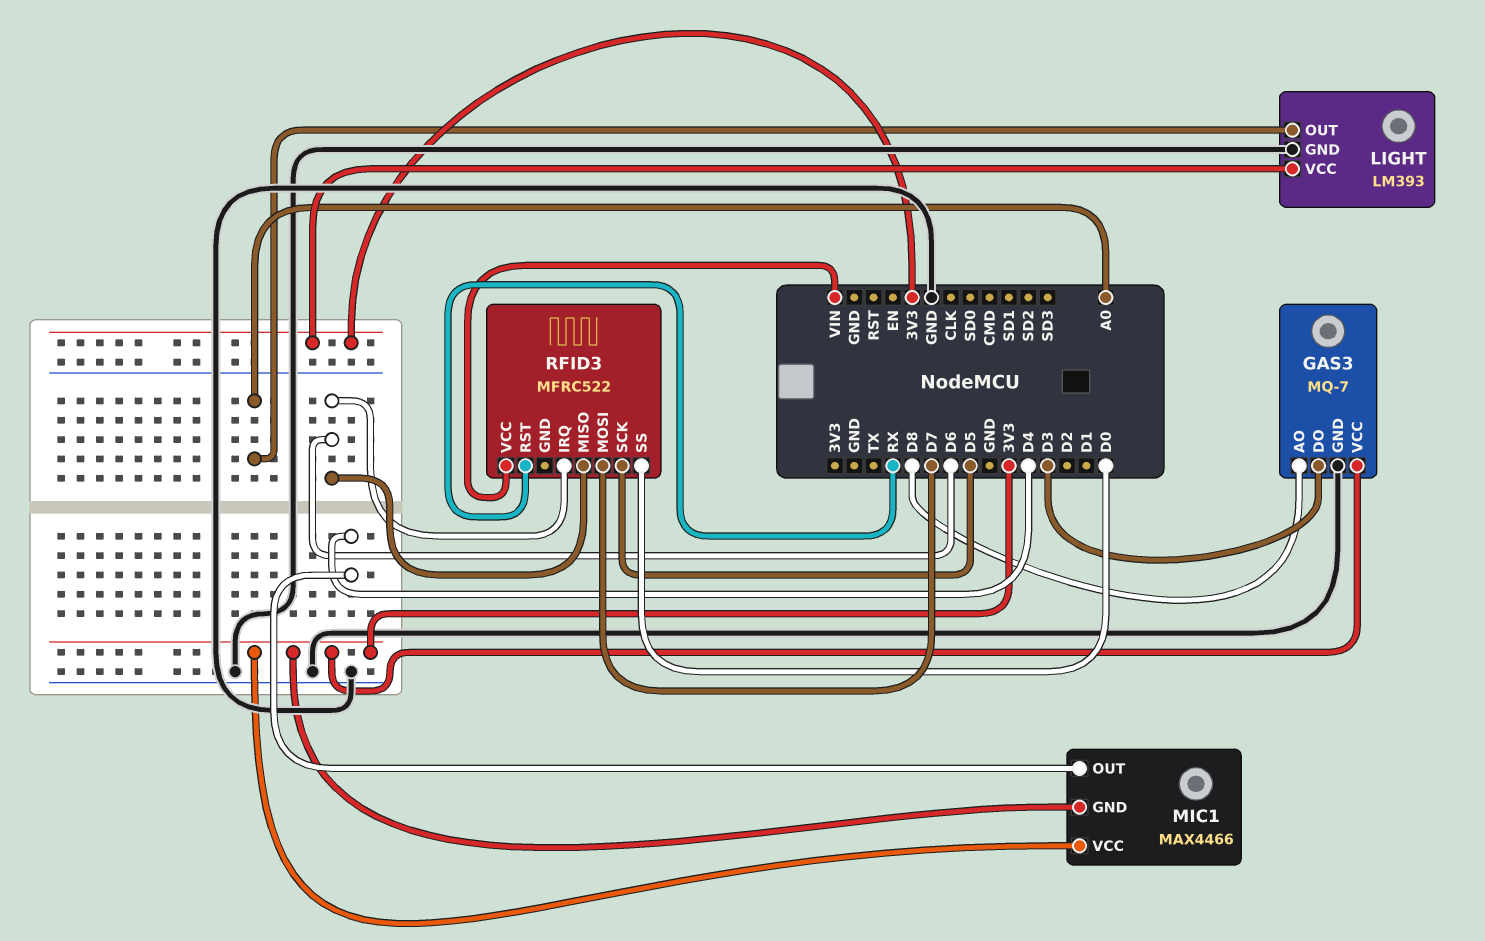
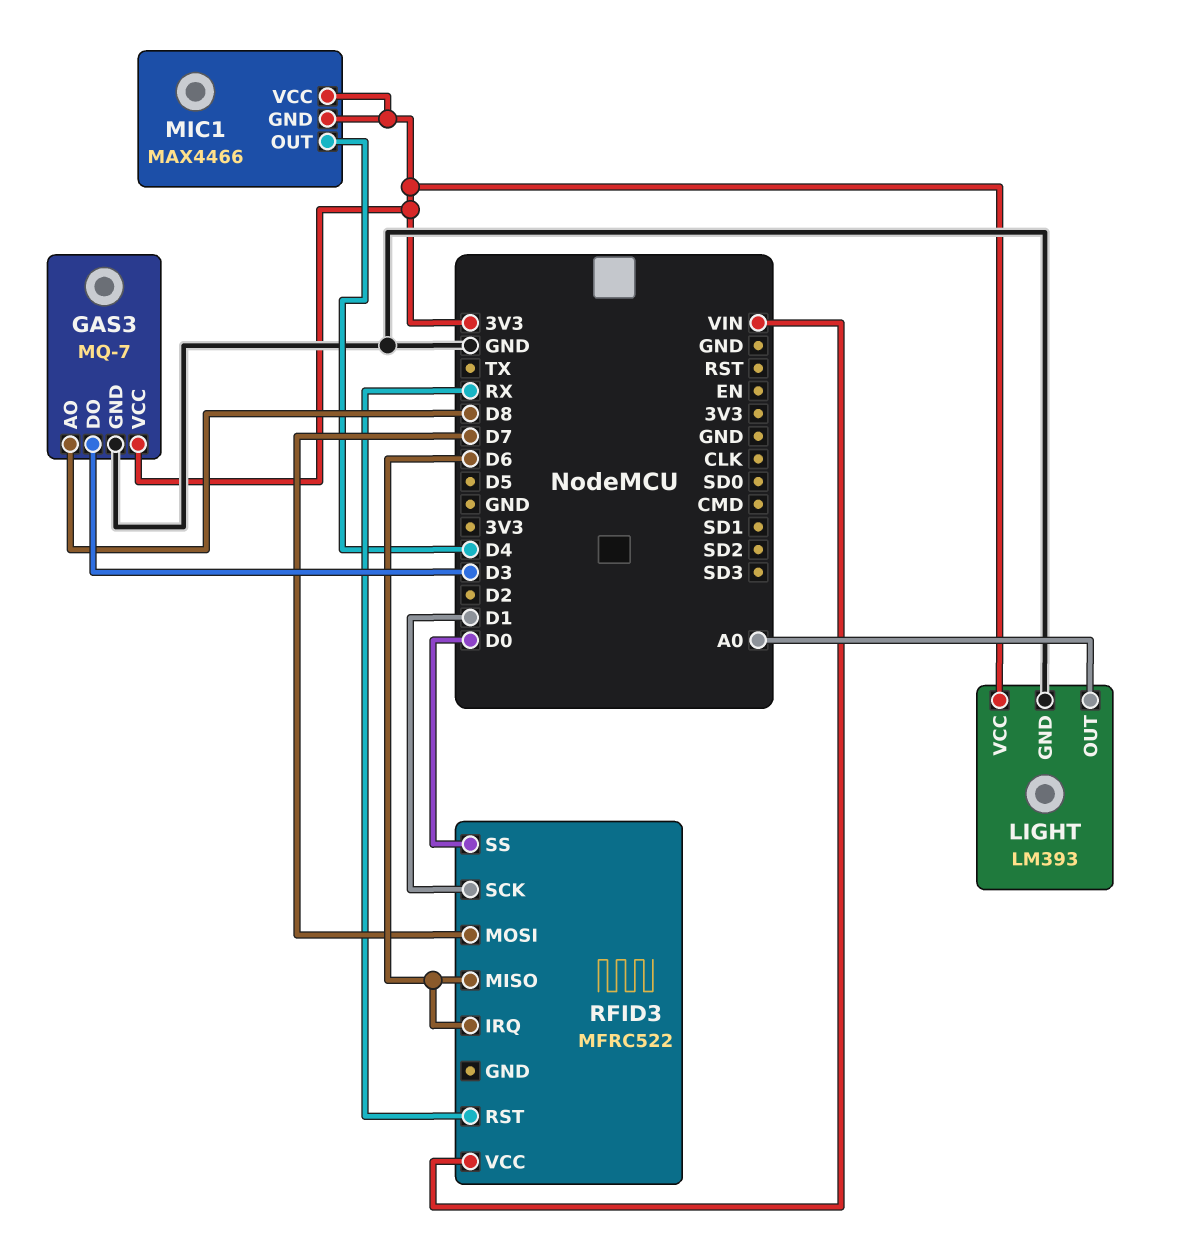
RFID3 pin SCK: D5 -> D1

